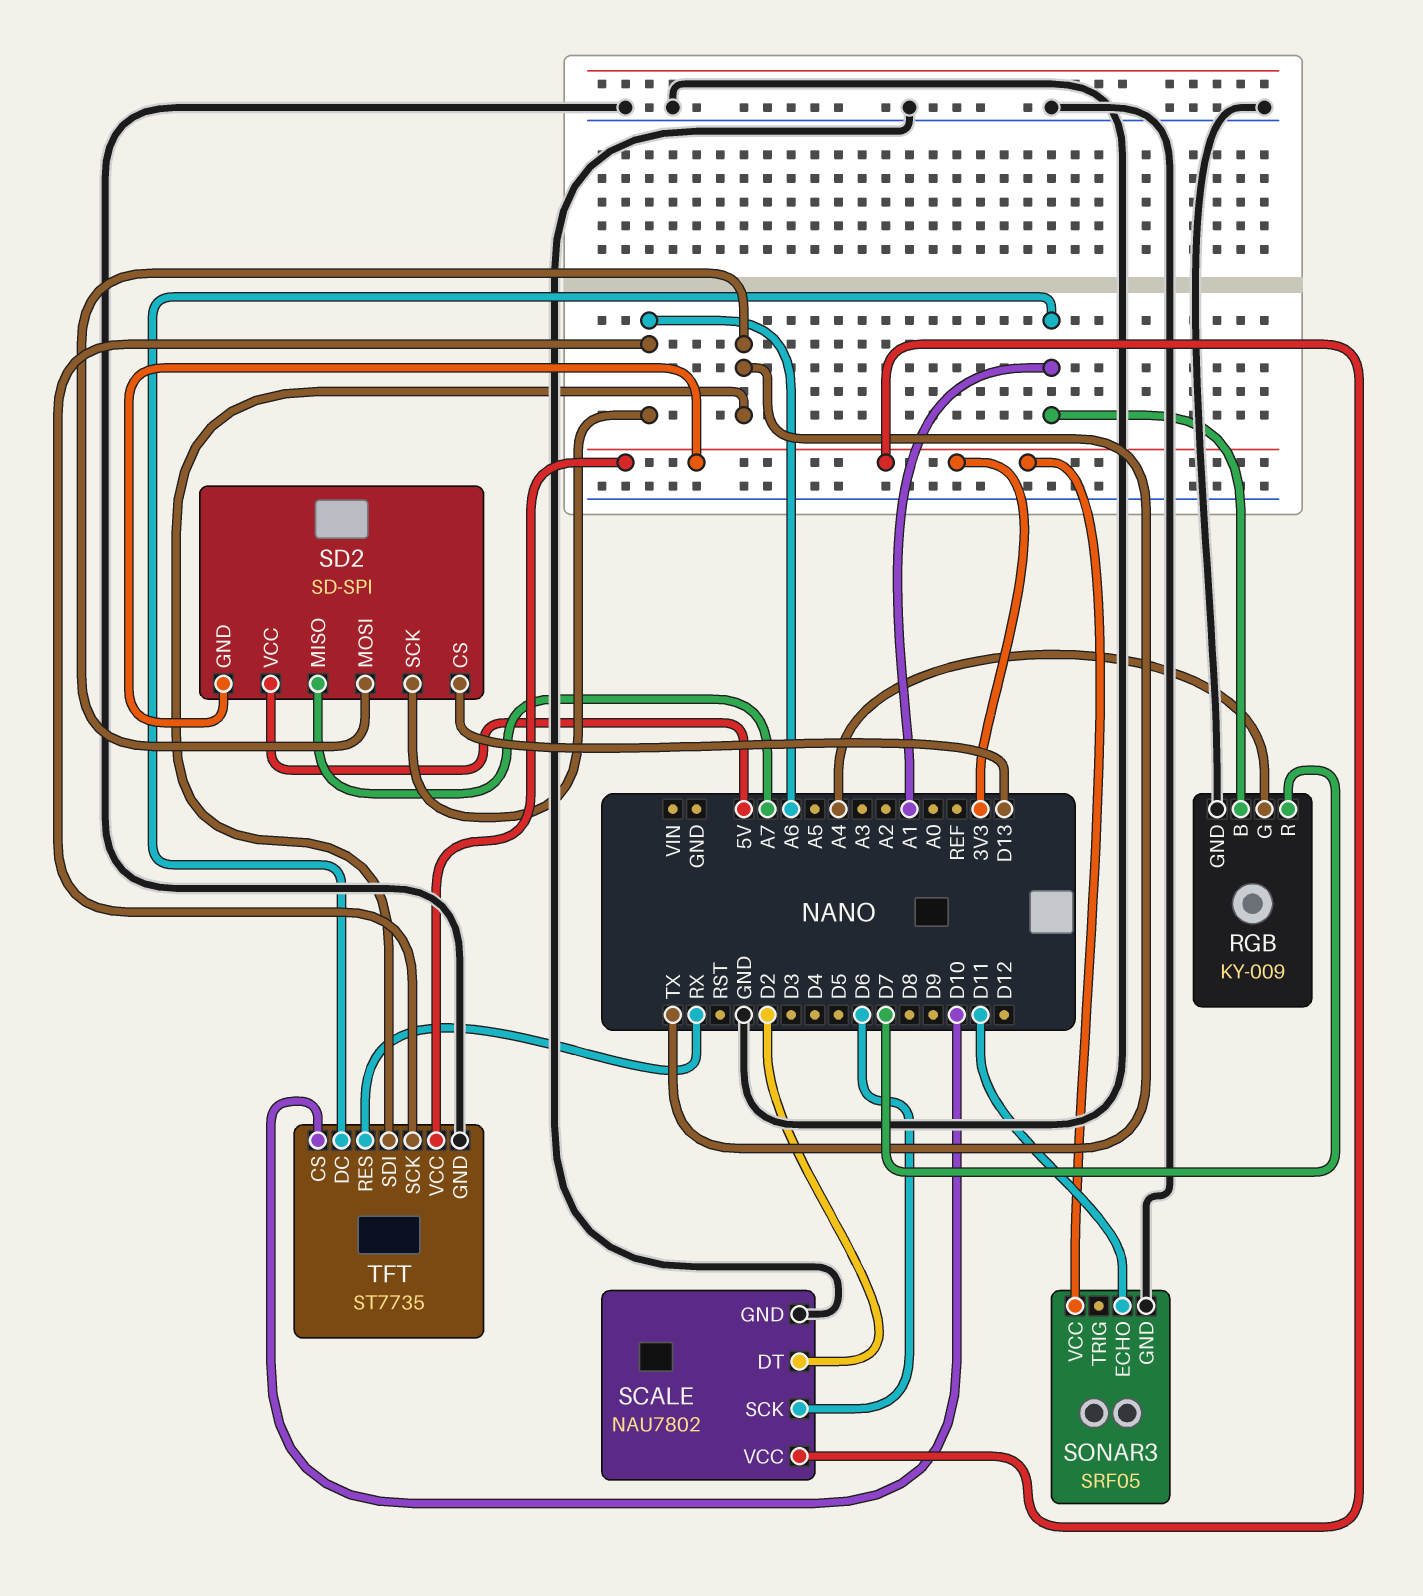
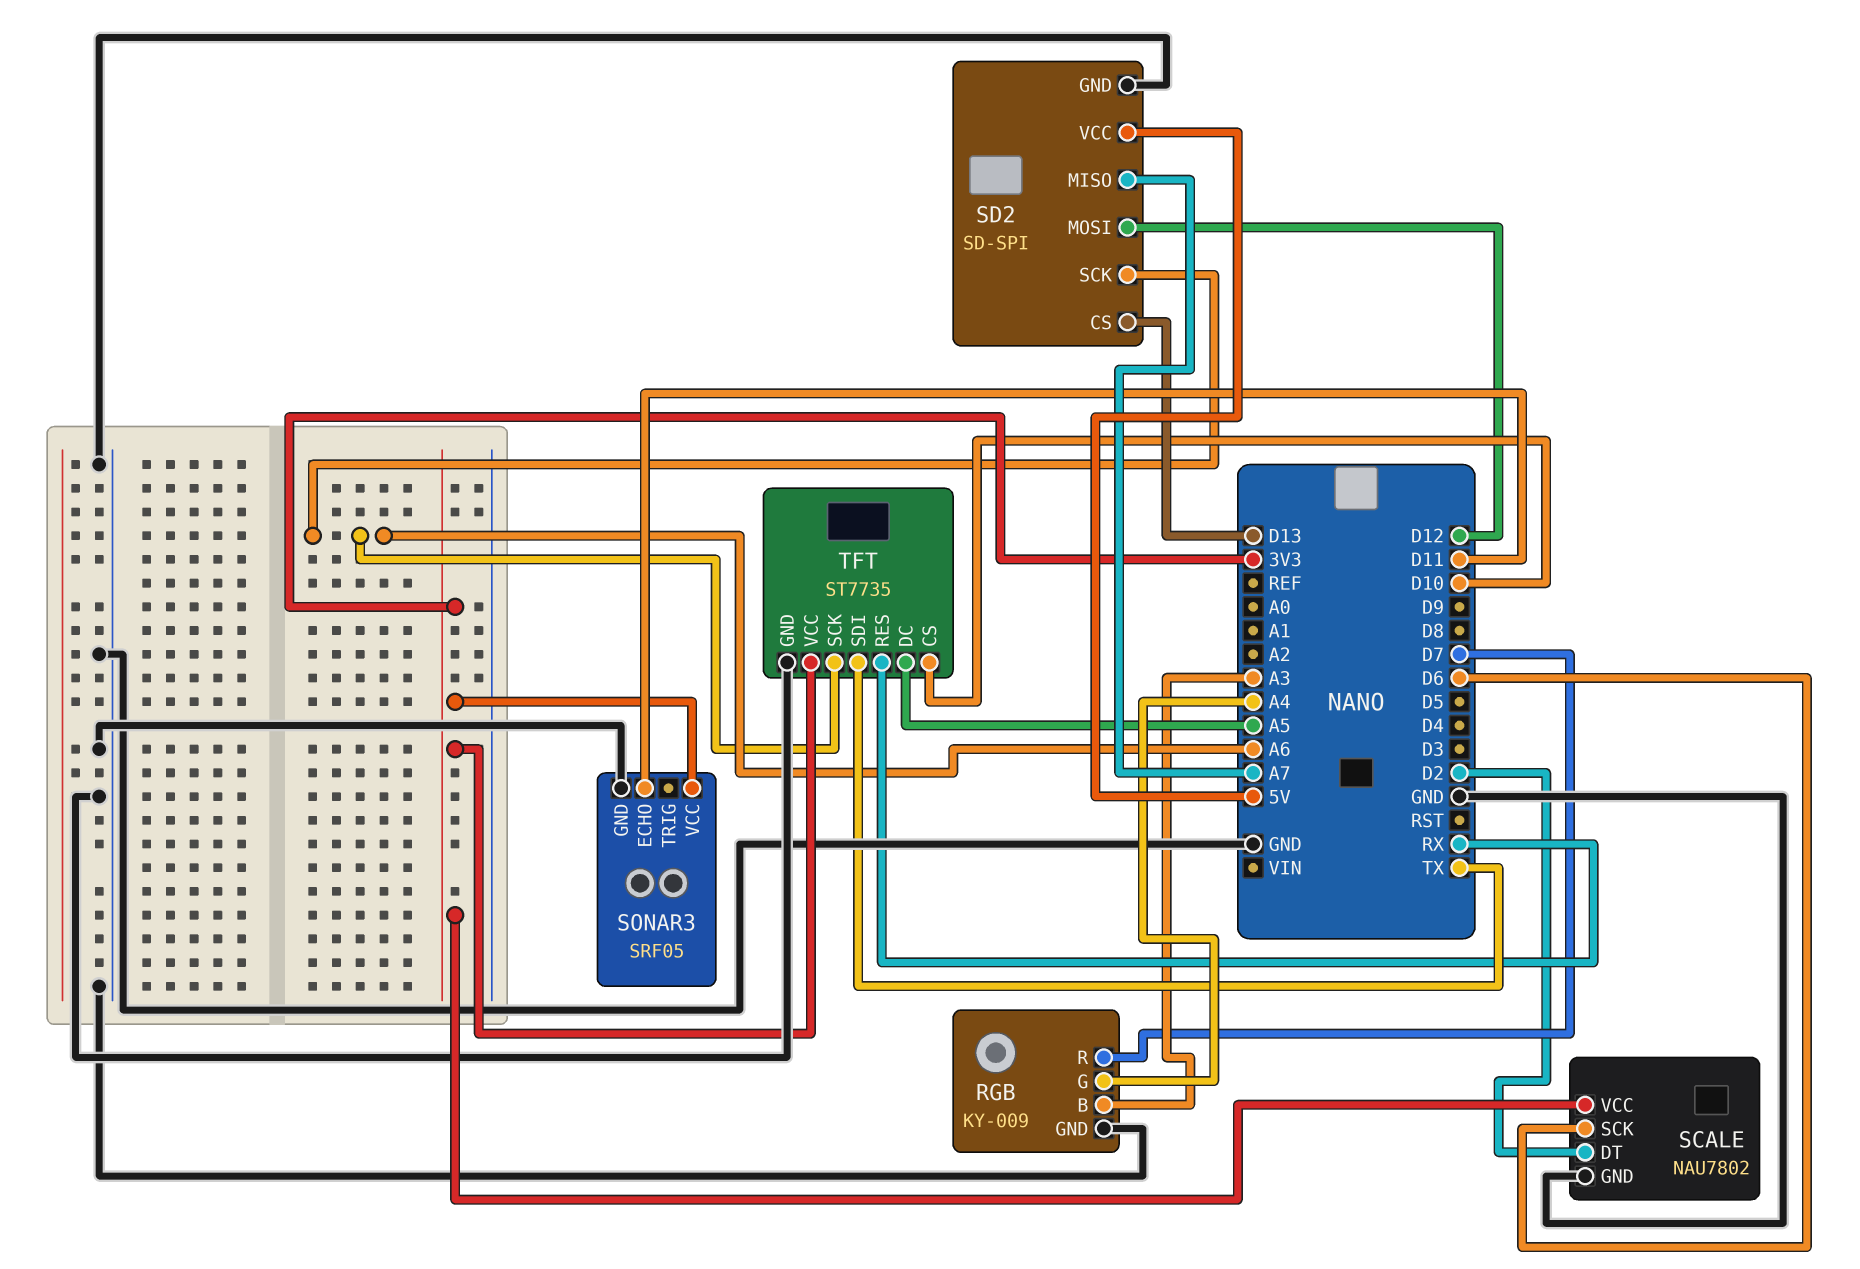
RGB pin B: A1 -> A3
SD2 pin GND: 3V3 -> GND
SD2 pin MOSI: TX -> D12
TFT pin DC: A1 -> A5

